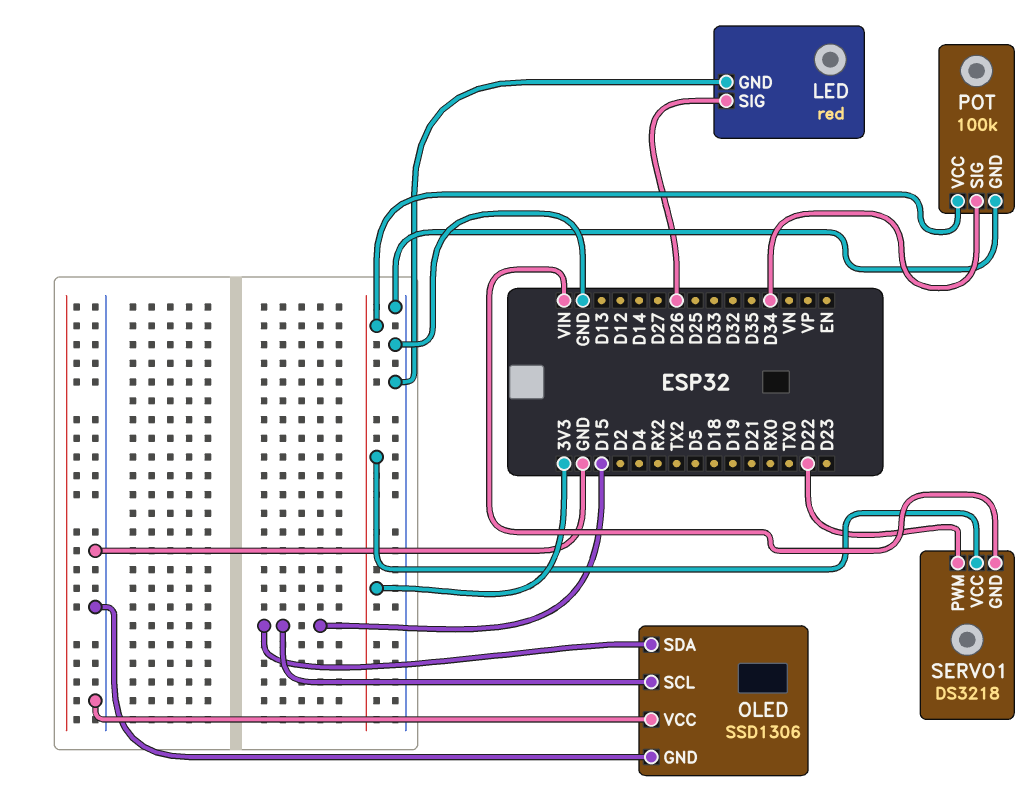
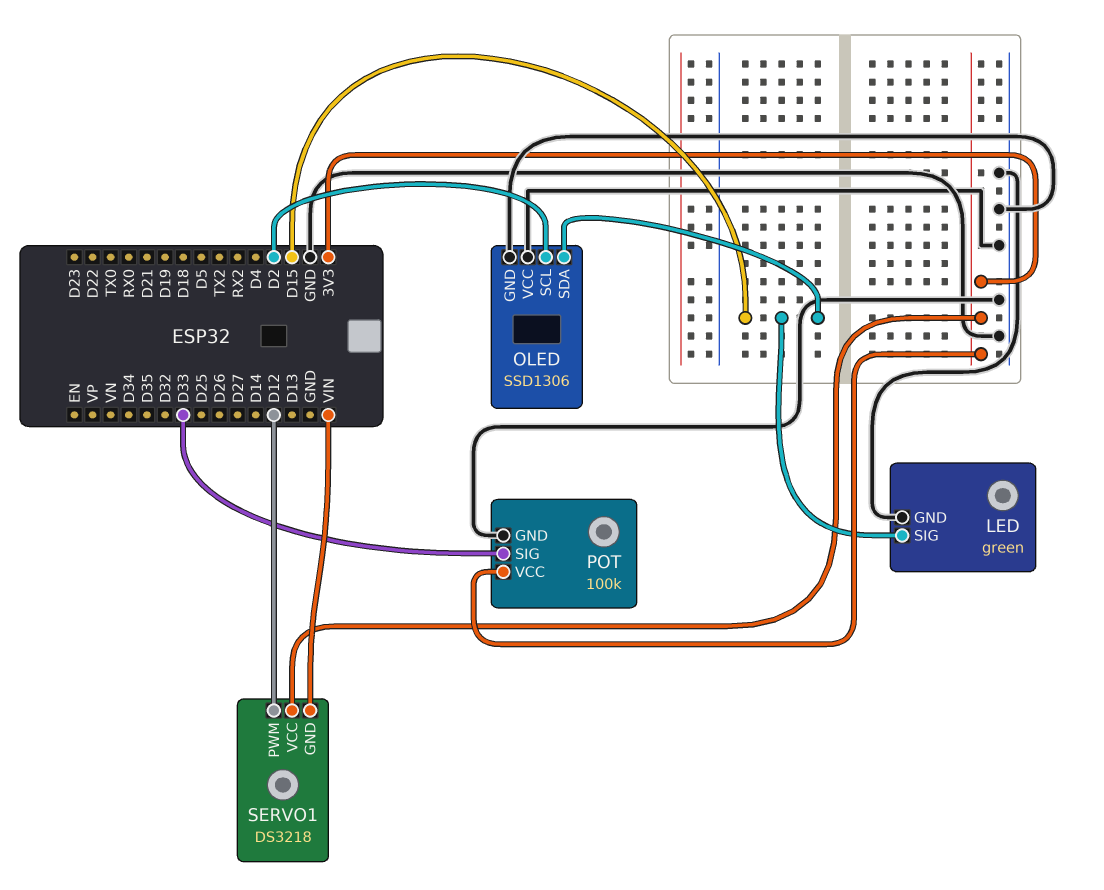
LED: red -> green
LED pin SIG: D26 -> D15
OLED pin SCL: D15 -> D2
POT pin SIG: D34 -> D33
SERVO1 pin PWM: D22 -> D12

